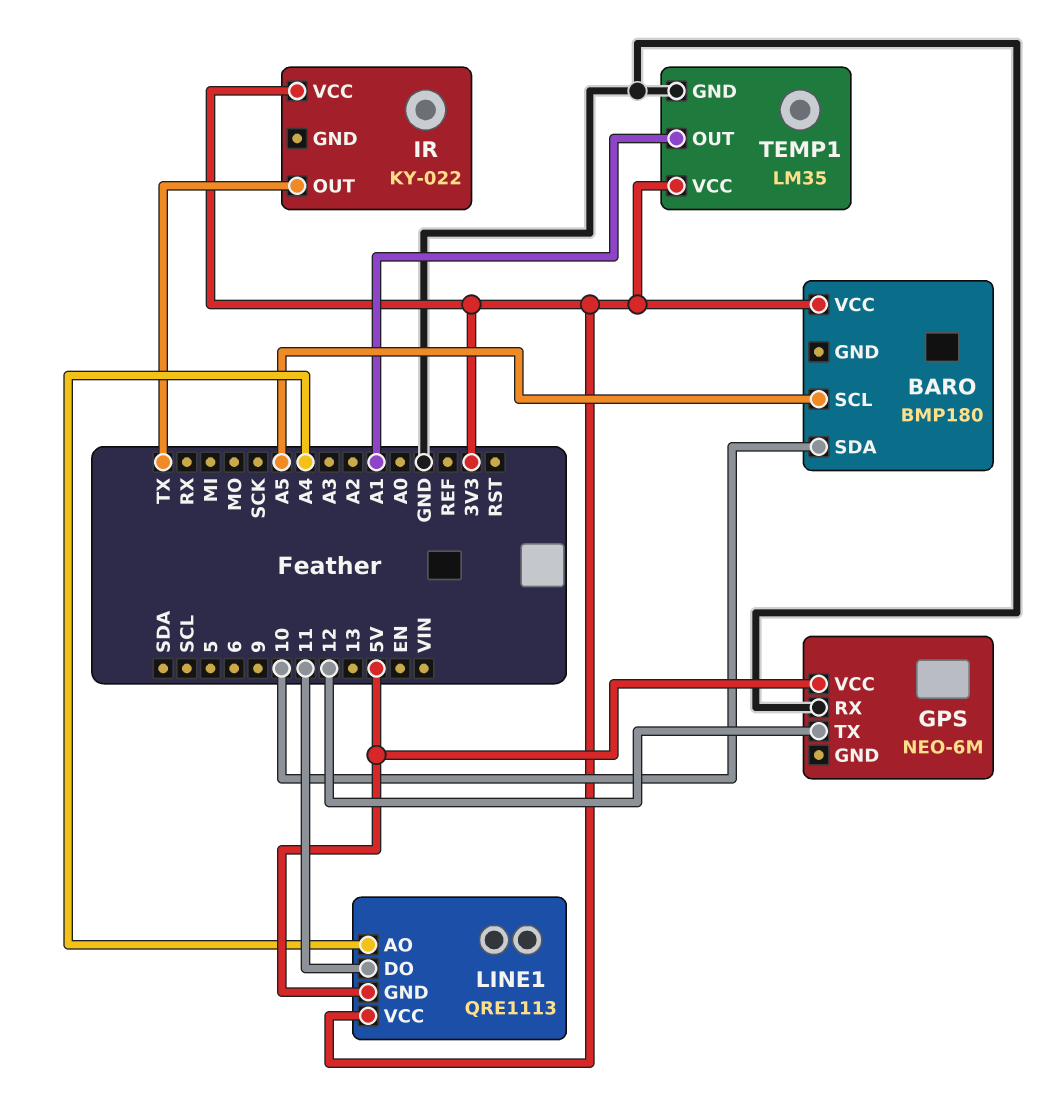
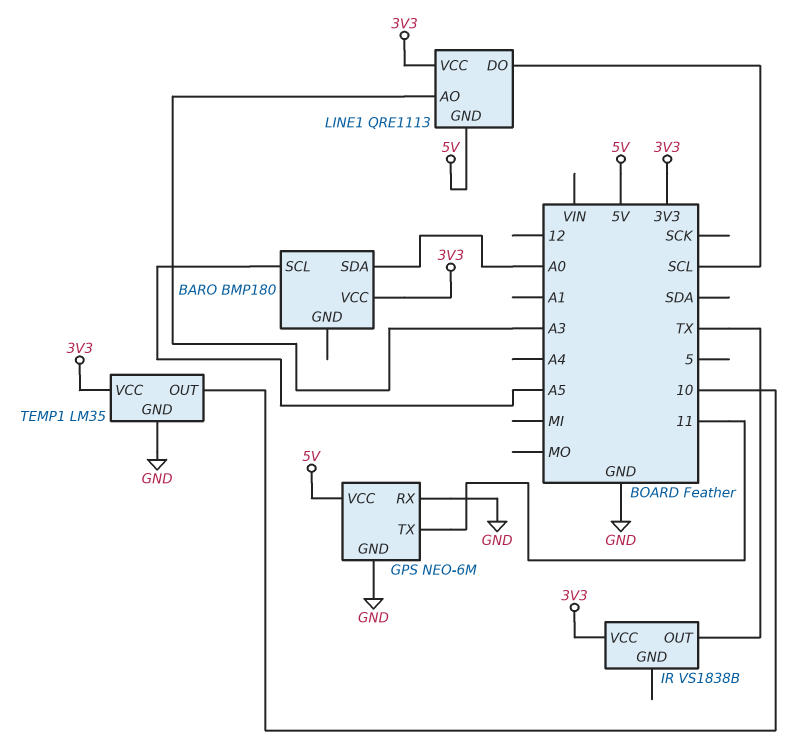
BARO pin SDA: 10 -> A0
GPS pin GND: none -> GND
GPS pin TX: 12 -> 11
IR: KY-022 -> VS1838B
LINE1 pin AO: A4 -> A3
LINE1 pin DO: 11 -> SCL
TEMP1 pin OUT: A1 -> 10

